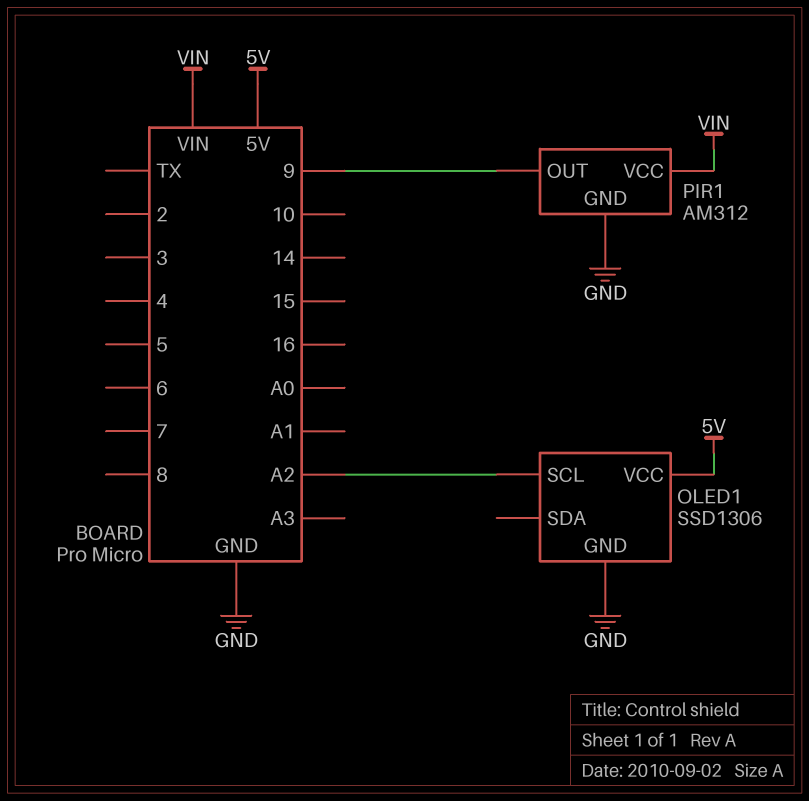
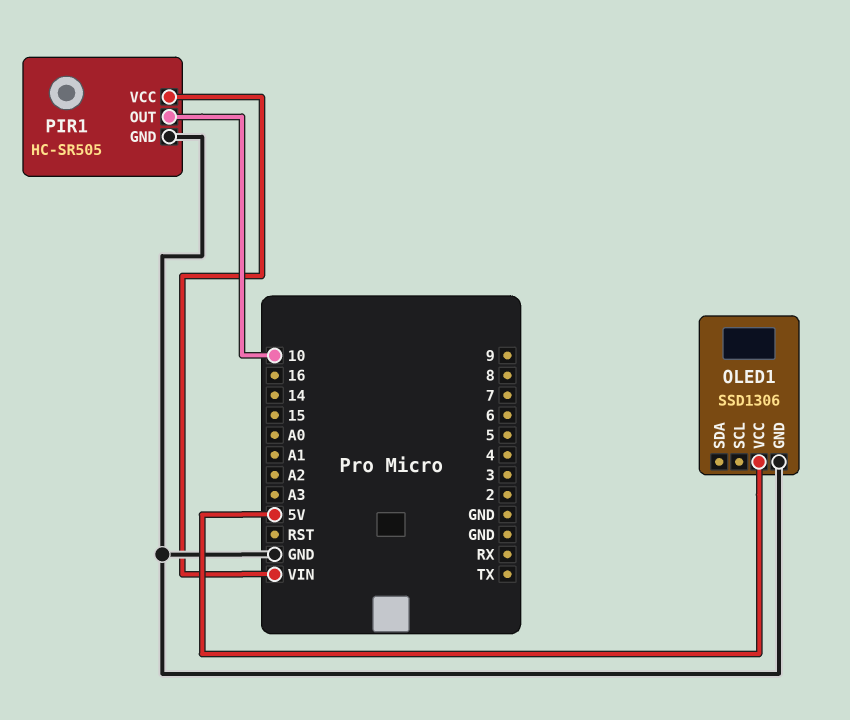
OLED1 pin SCL: A2 -> none
PIR1: AM312 -> HC-SR505
PIR1 pin OUT: 9 -> 10

